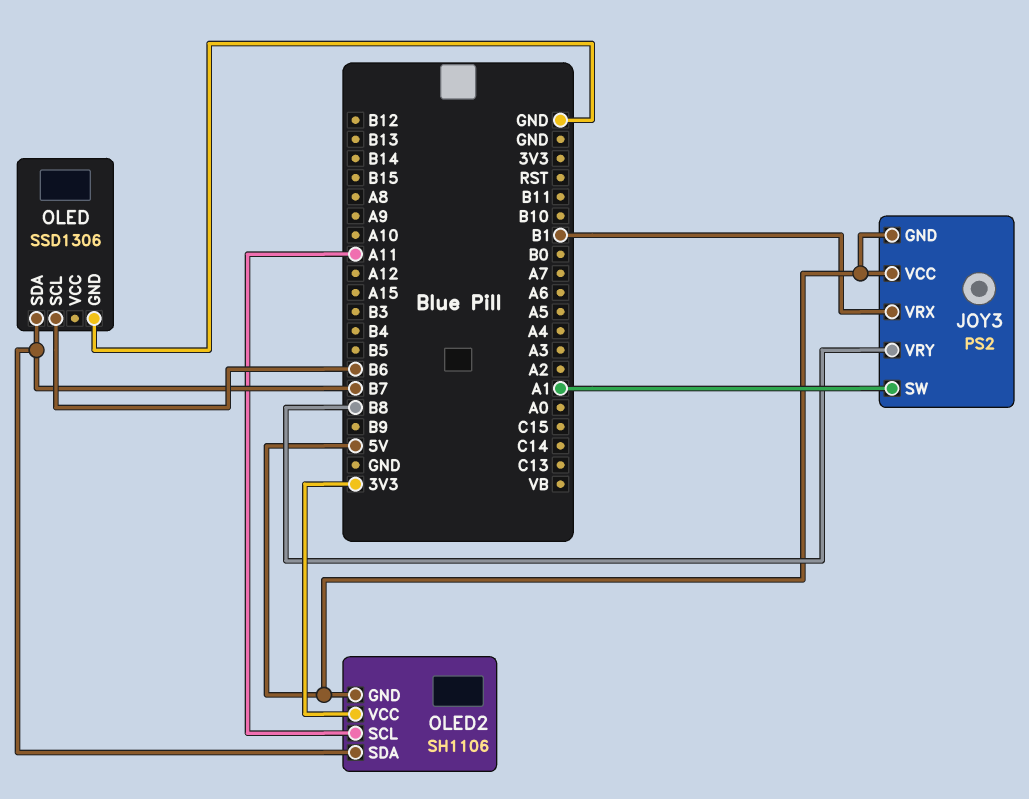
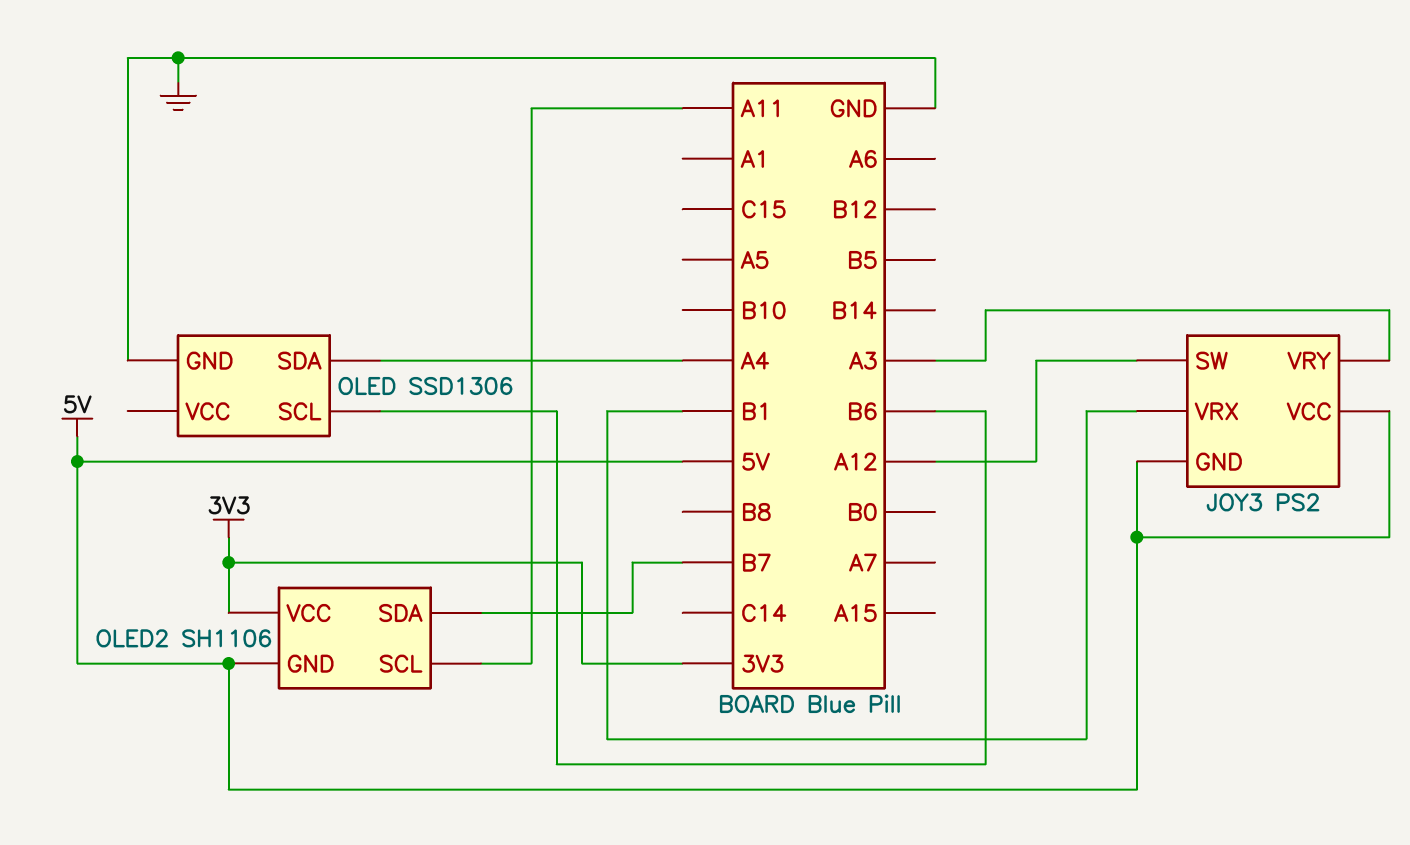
JOY3 pin SW: A1 -> A12
JOY3 pin VRY: B8 -> A3
OLED pin SDA: B7 -> A4

